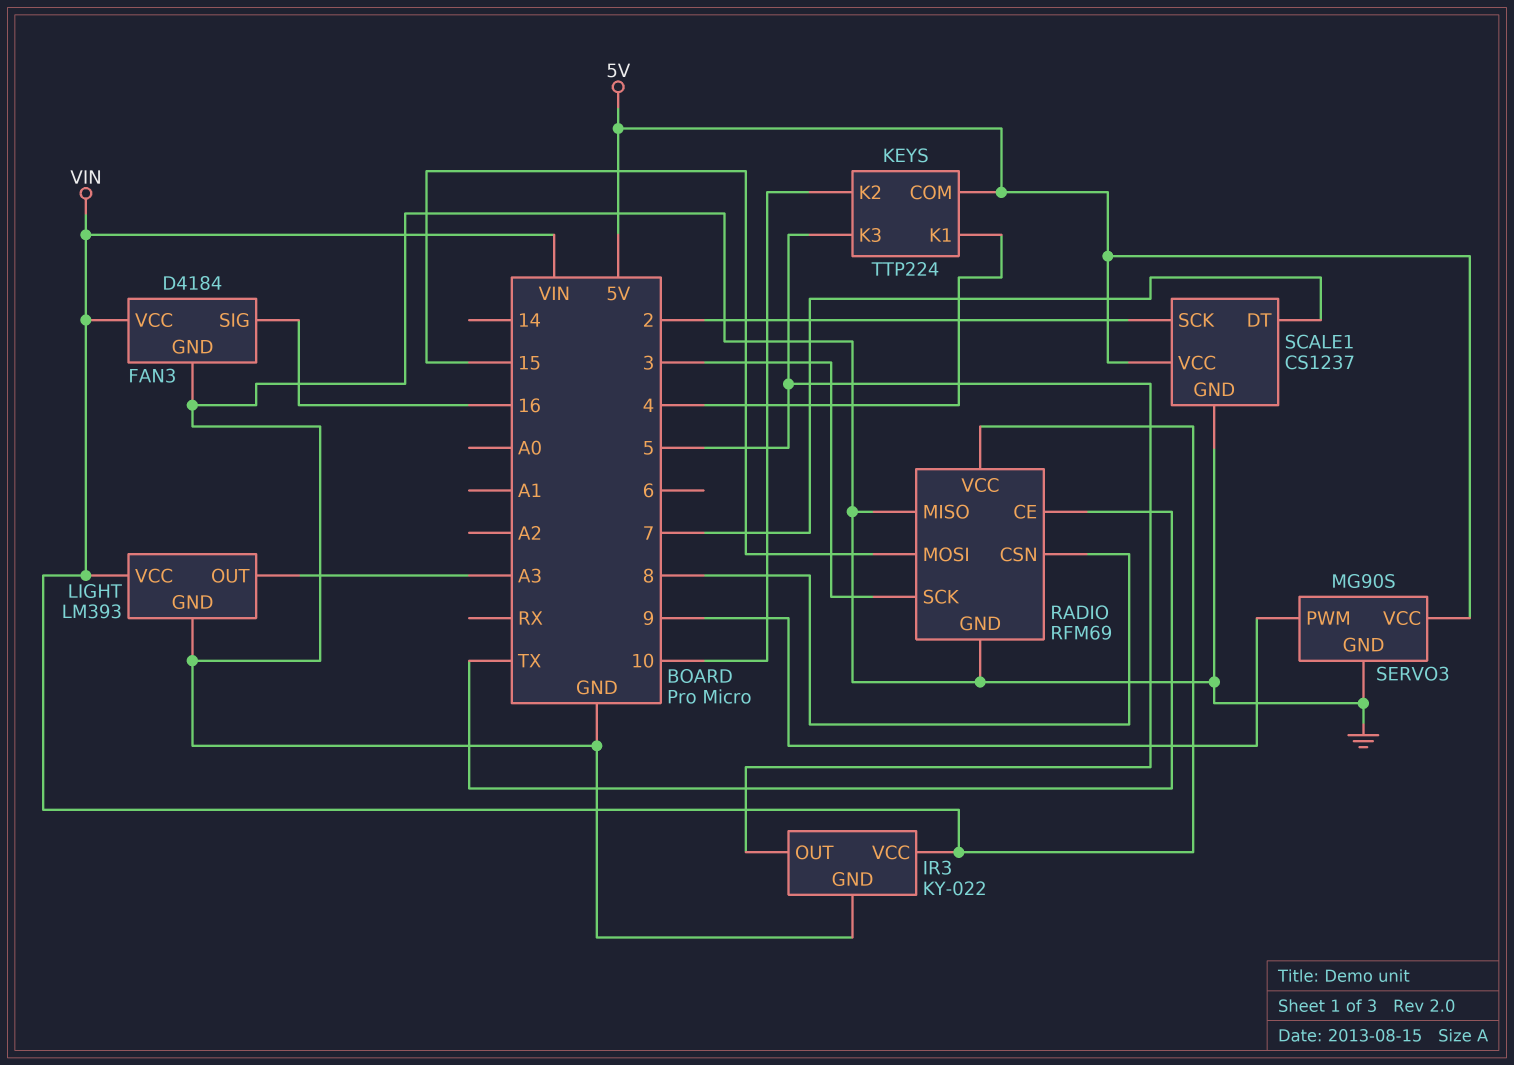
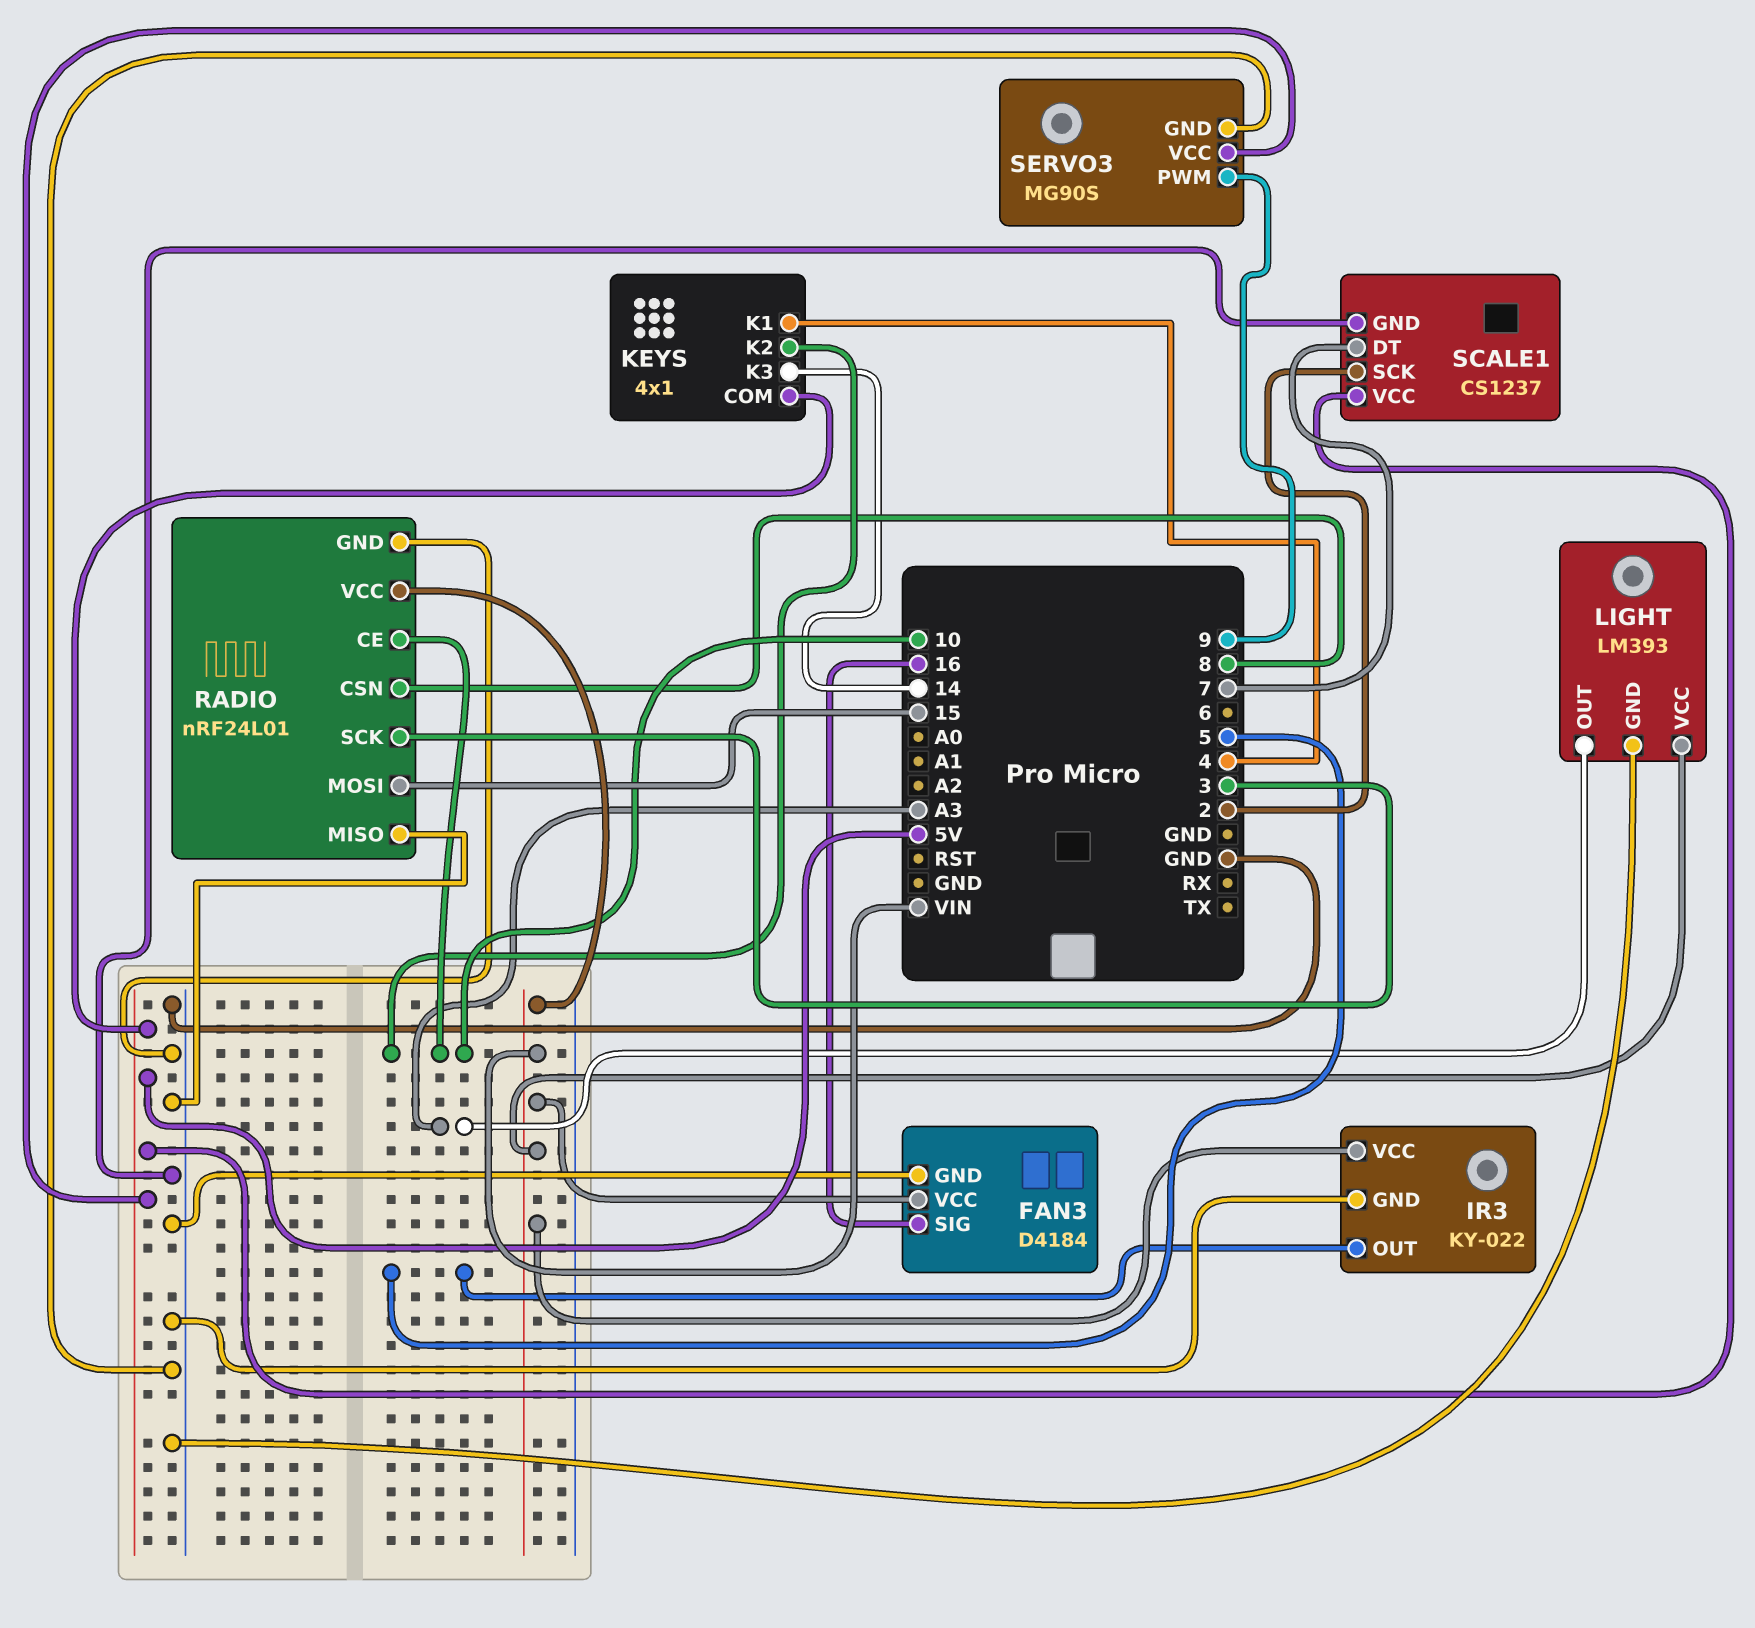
KEYS: TTP224 -> 4x1
KEYS pin K3: 5 -> 14
RADIO: RFM69 -> nRF24L01
RADIO pin CE: TX -> 10

